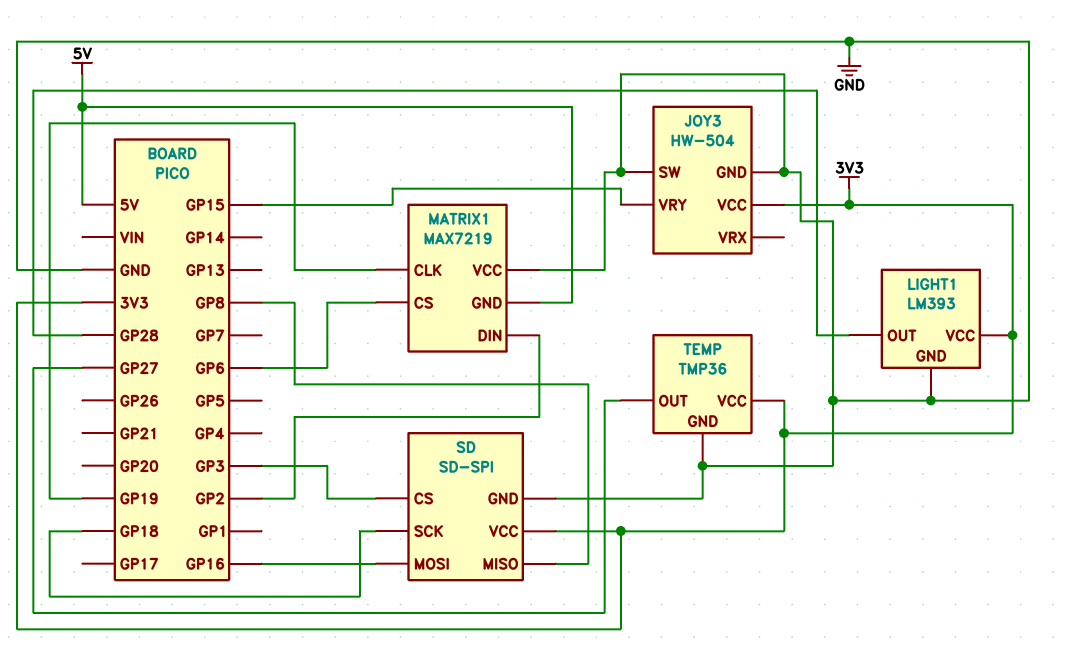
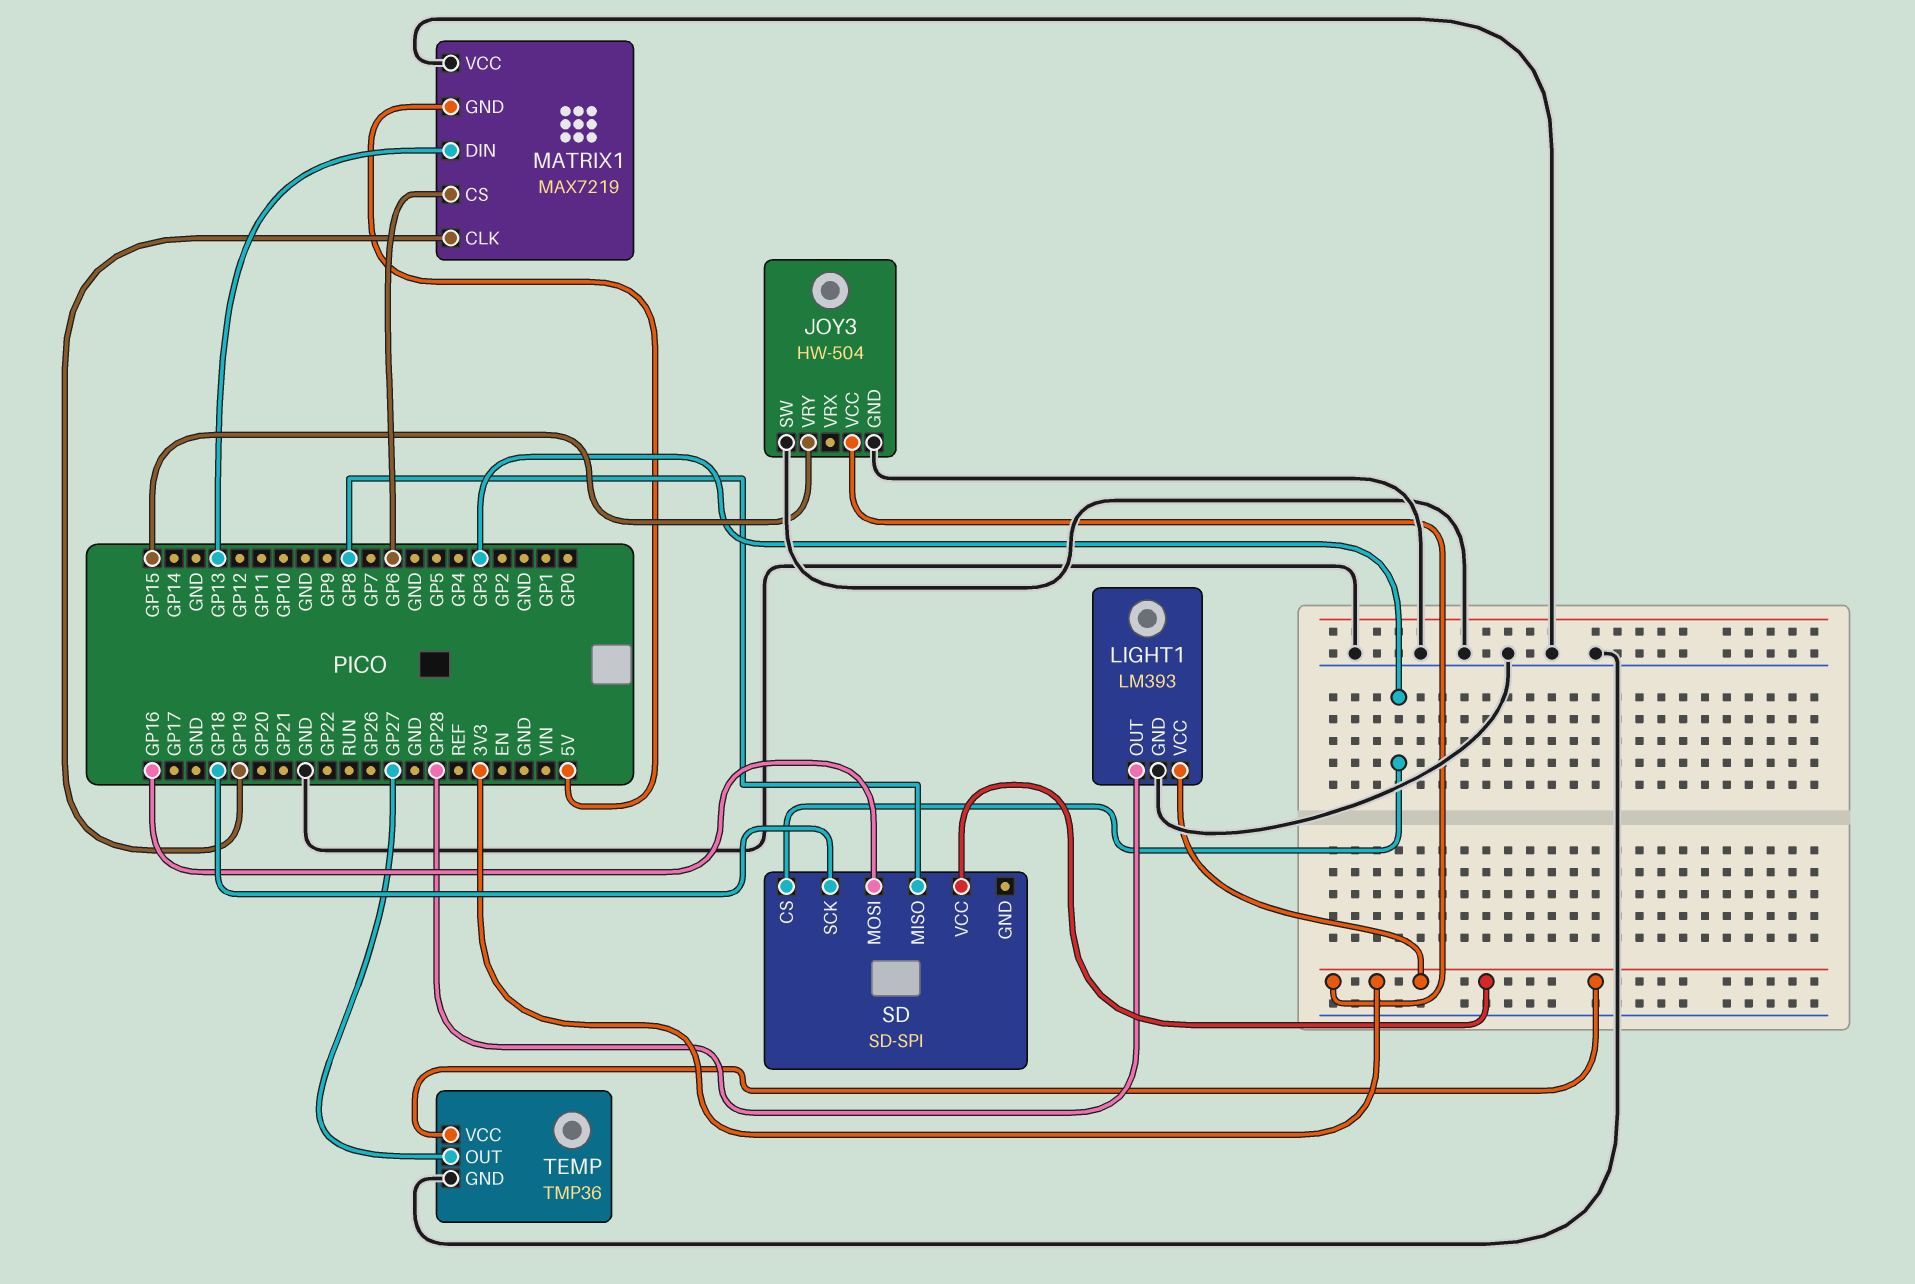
MATRIX1 pin DIN: GP2 -> GP13
SD pin GND: GND -> none

